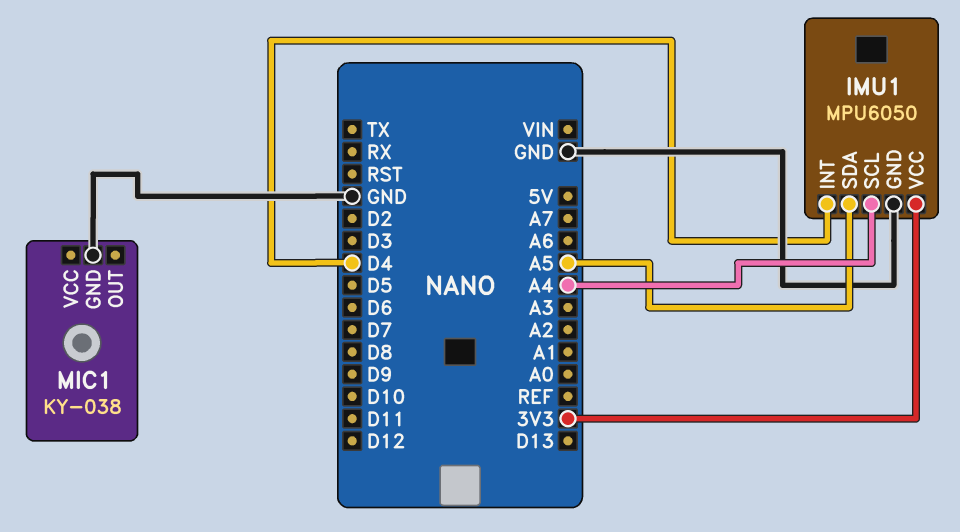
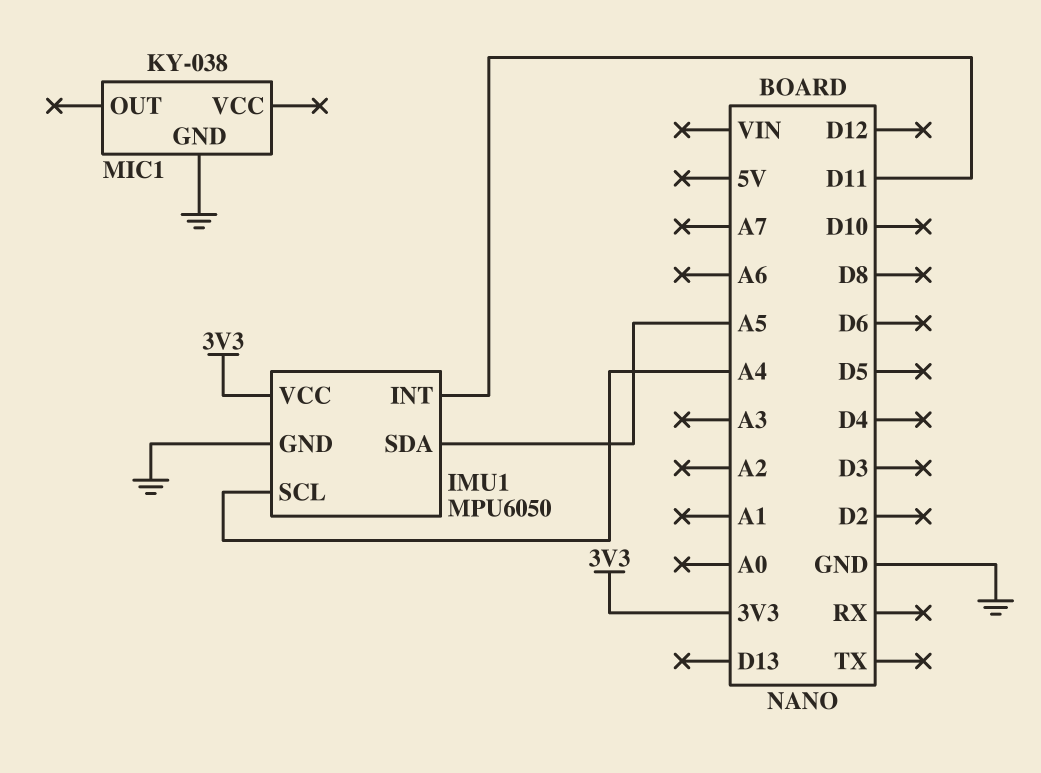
IMU1 pin INT: D4 -> D11

